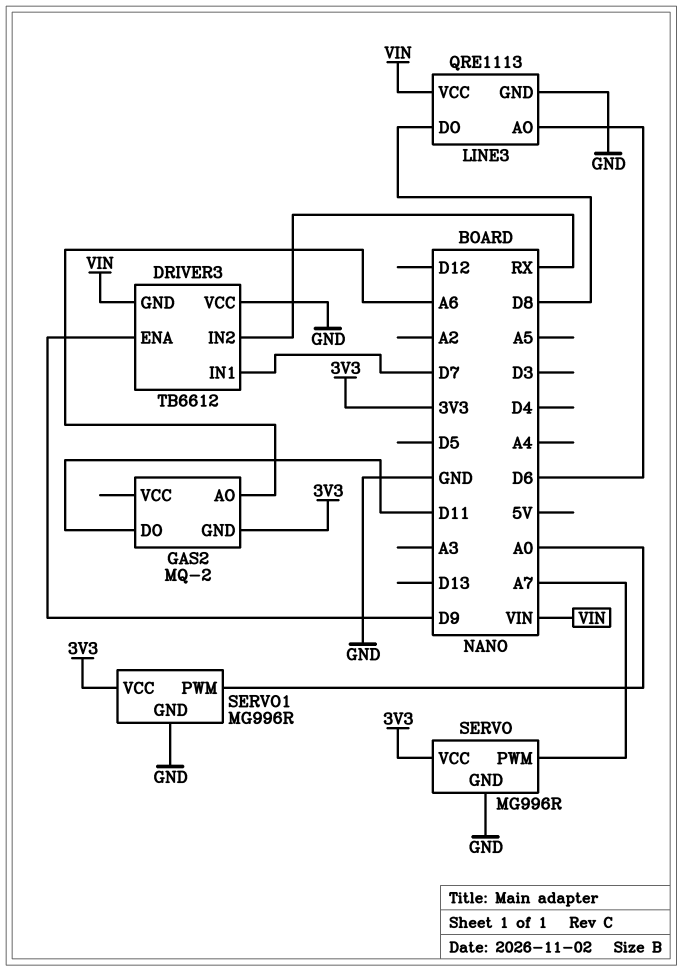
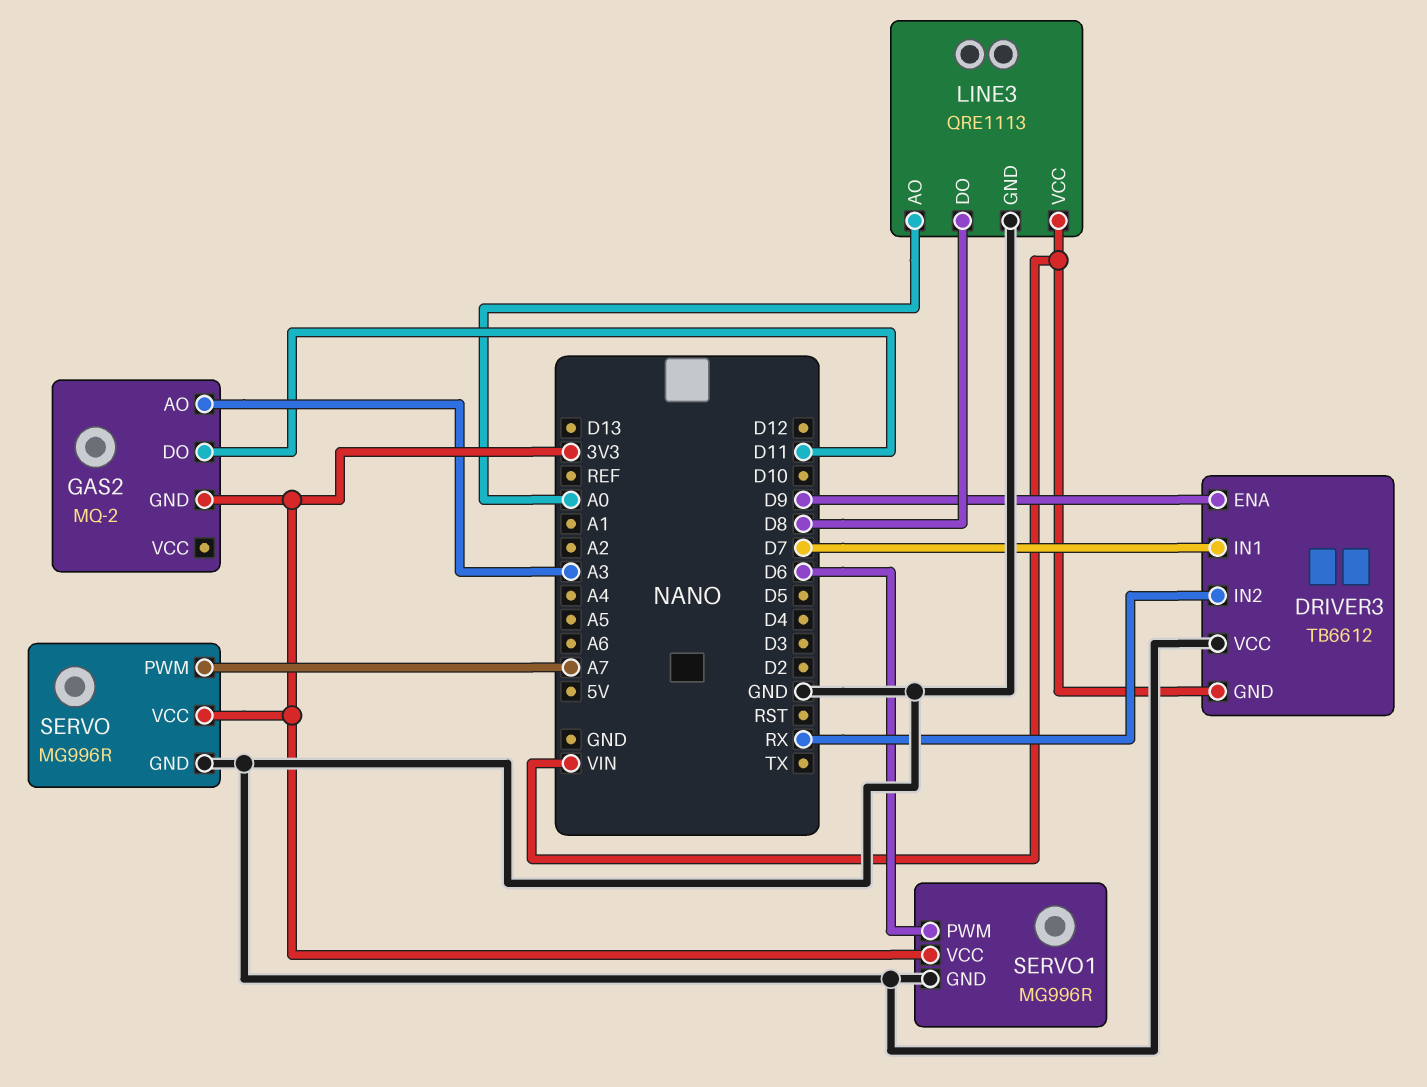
GAS2 pin AO: A6 -> A3
LINE3 pin AO: D6 -> A0
SERVO1 pin PWM: A0 -> D6

